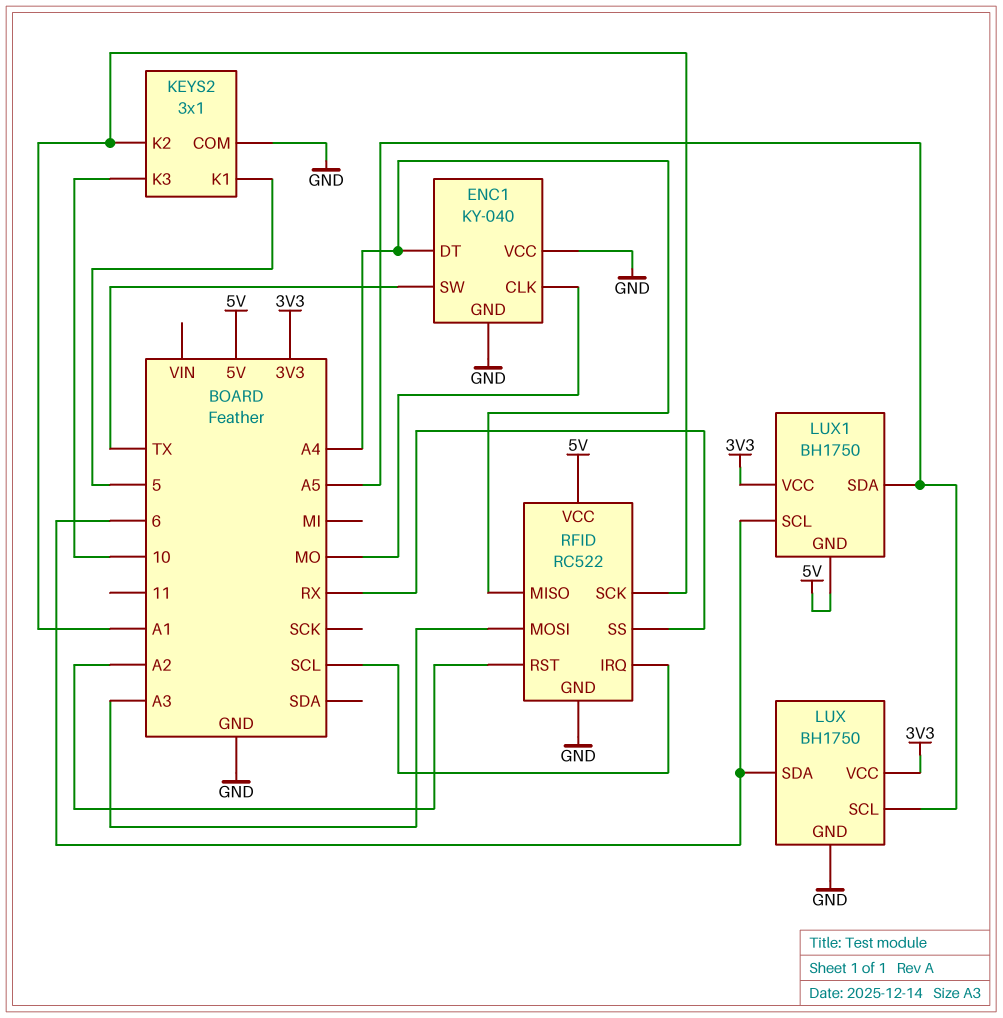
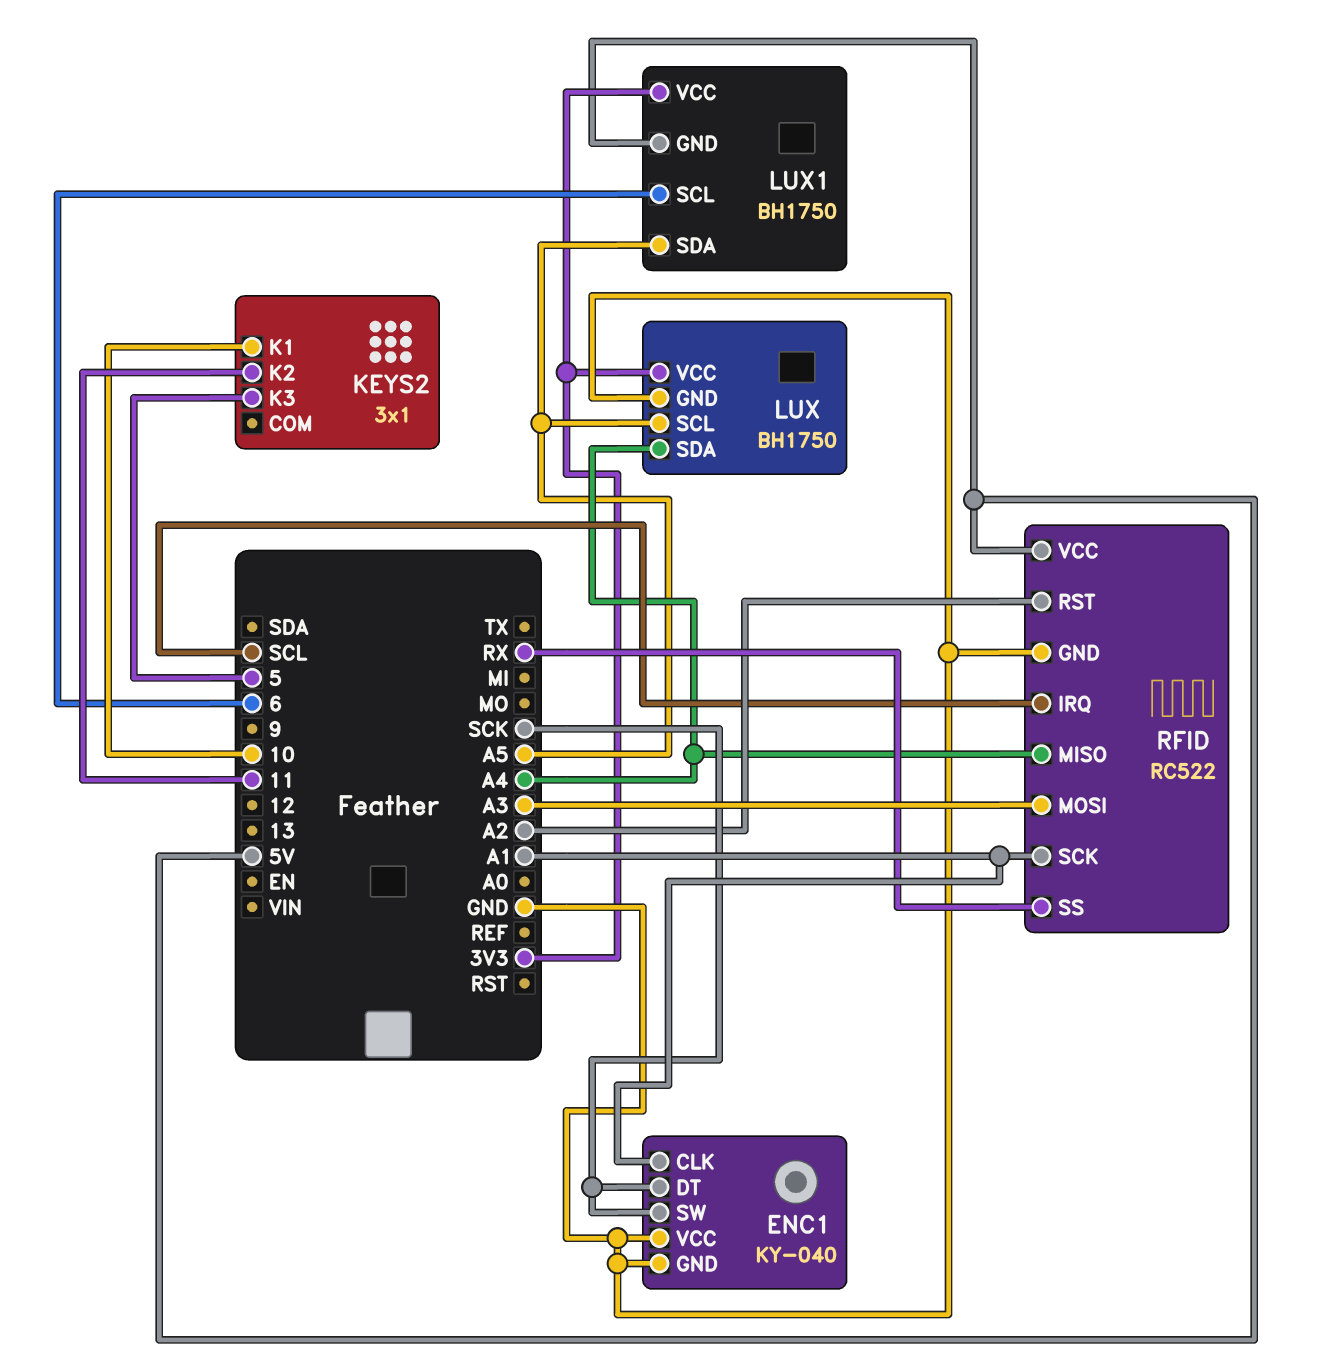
ENC1 pin CLK: MO -> A1
ENC1 pin DT: A4 -> SCK
ENC1 pin SW: TX -> SCK
KEYS2 pin COM: GND -> none
KEYS2 pin K1: 5 -> 10
KEYS2 pin K2: A1 -> 11
KEYS2 pin K3: 10 -> 5
LUX pin SDA: 6 -> A4

